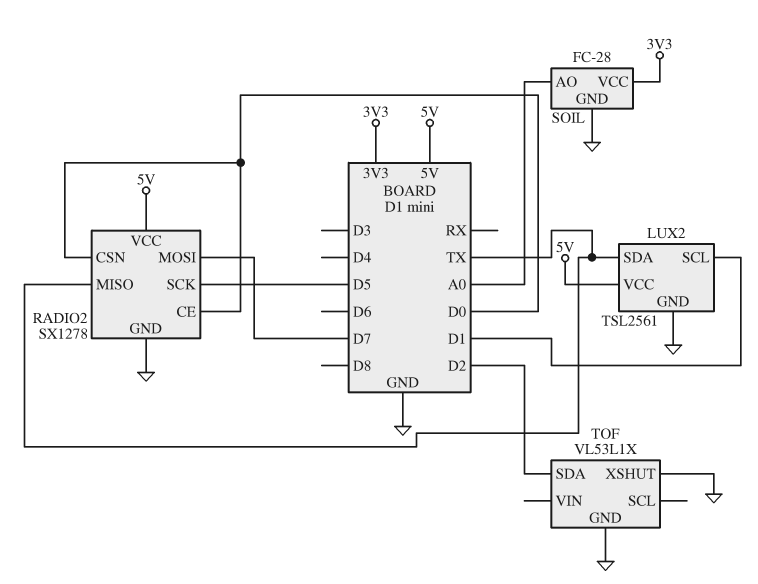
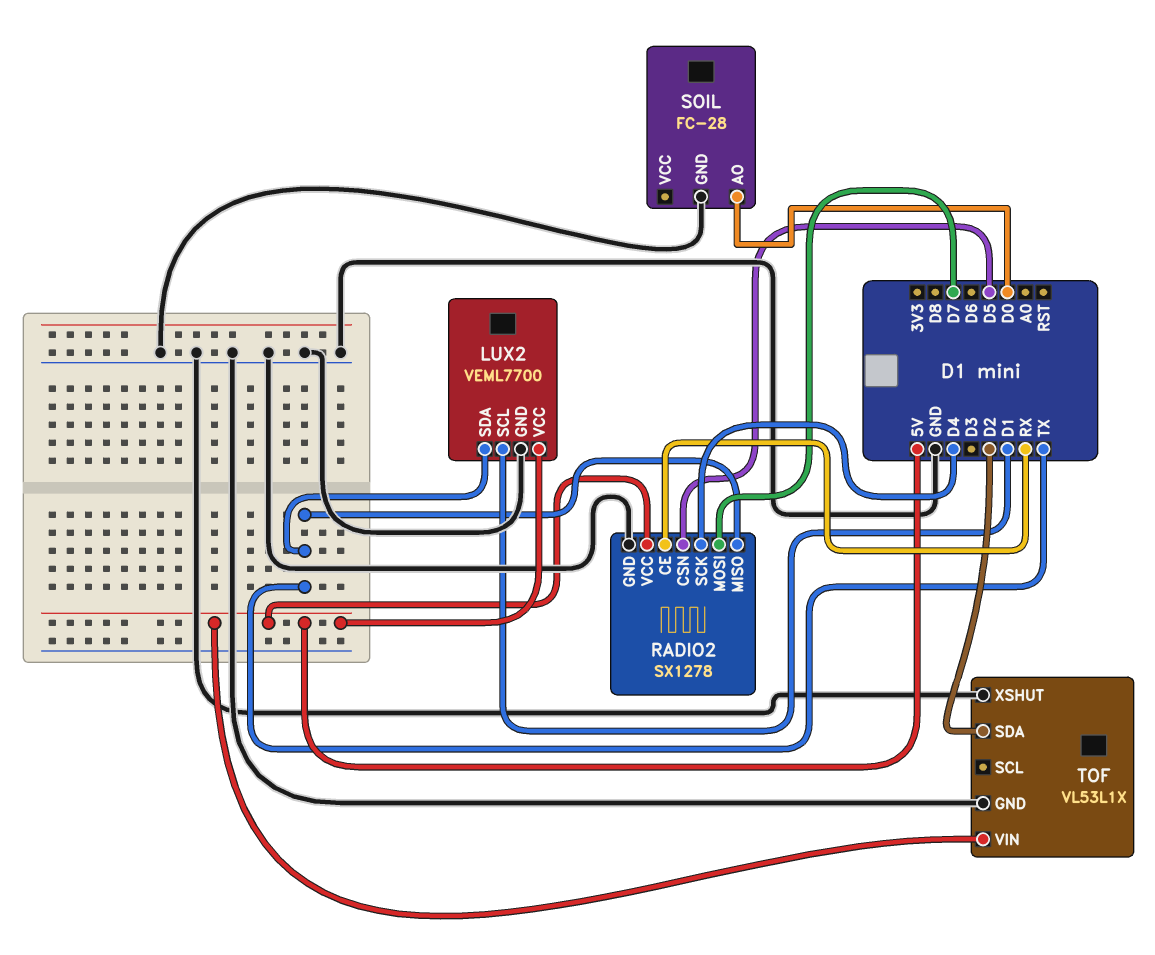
LUX2: TSL2561 -> VEML7700
RADIO2 pin CE: D0 -> RX
RADIO2 pin CSN: D0 -> D5
RADIO2 pin SCK: D5 -> D4
SOIL pin AO: A0 -> D0
SOIL pin VCC: 3V3 -> none
TOF pin VIN: none -> 5V

